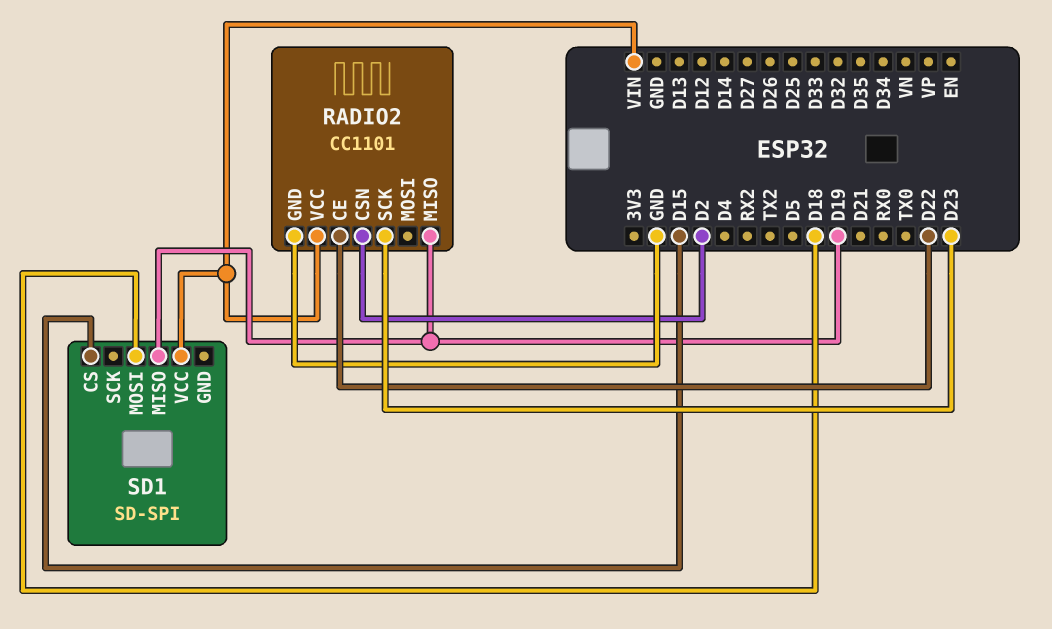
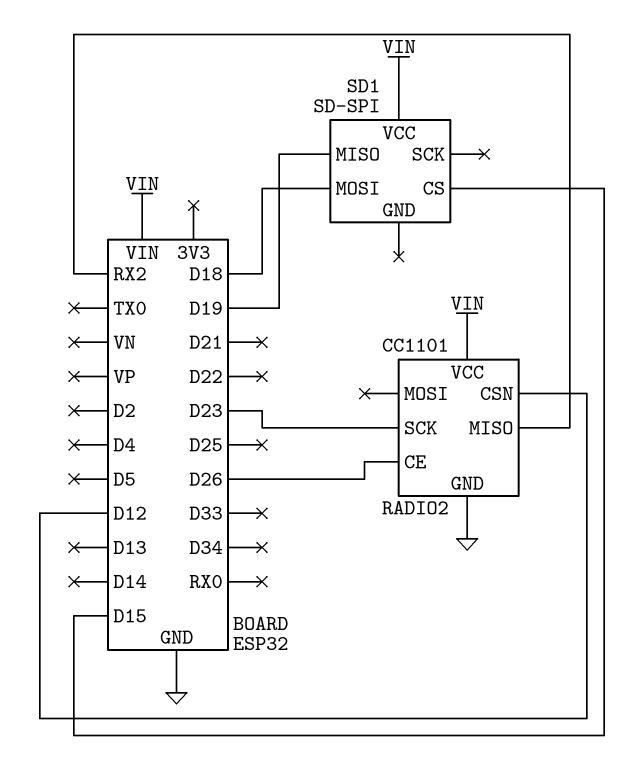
RADIO2 pin CE: D22 -> D26
RADIO2 pin CSN: D2 -> D12
RADIO2 pin MISO: D19 -> RX2

